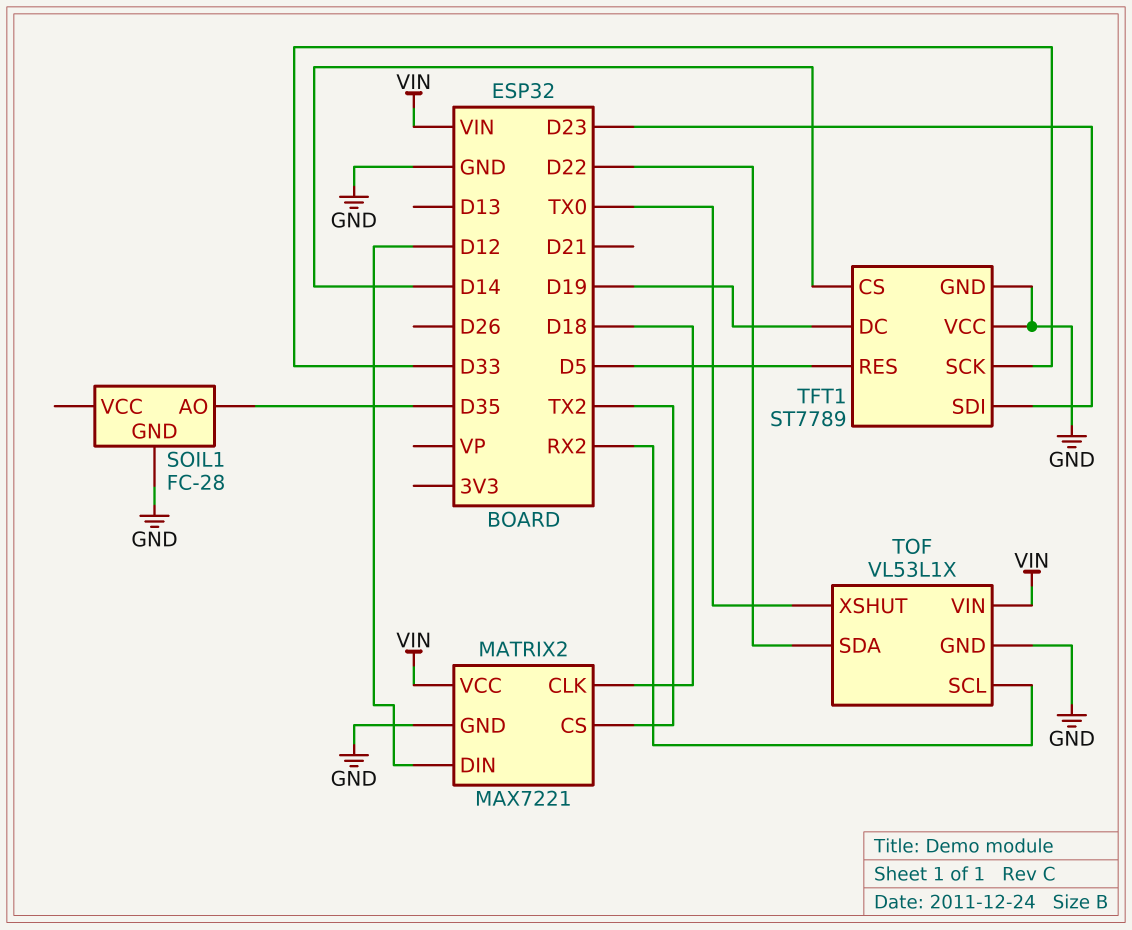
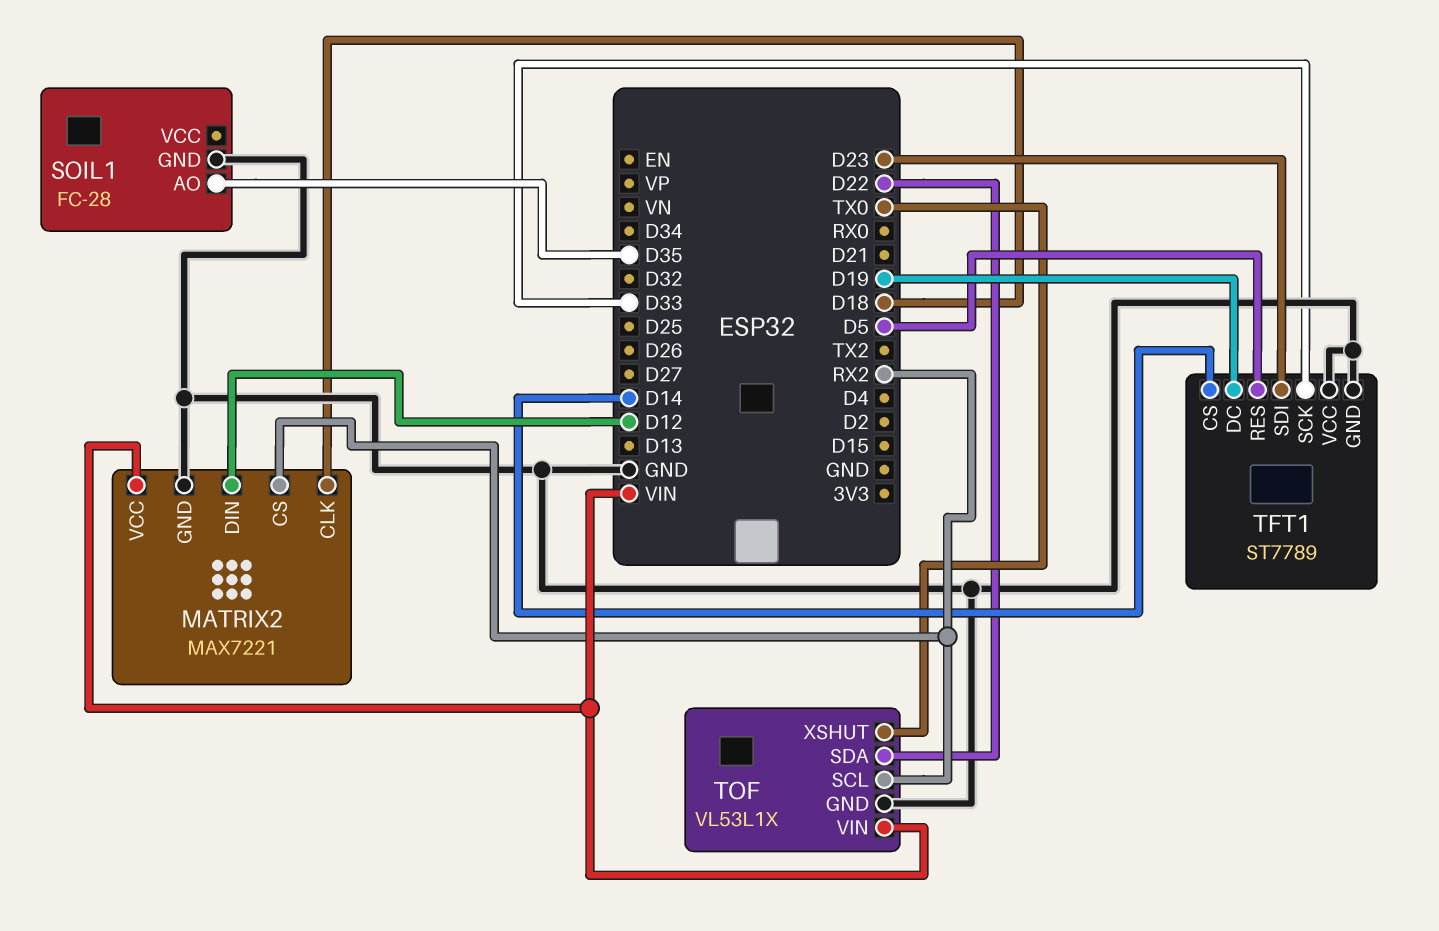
MATRIX2 pin CS: TX2 -> RX2

